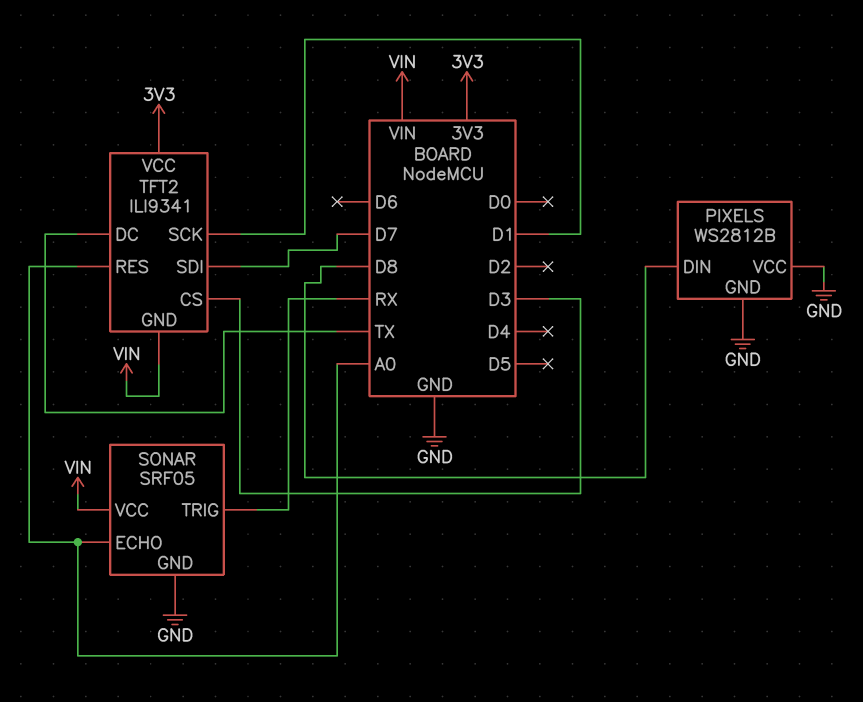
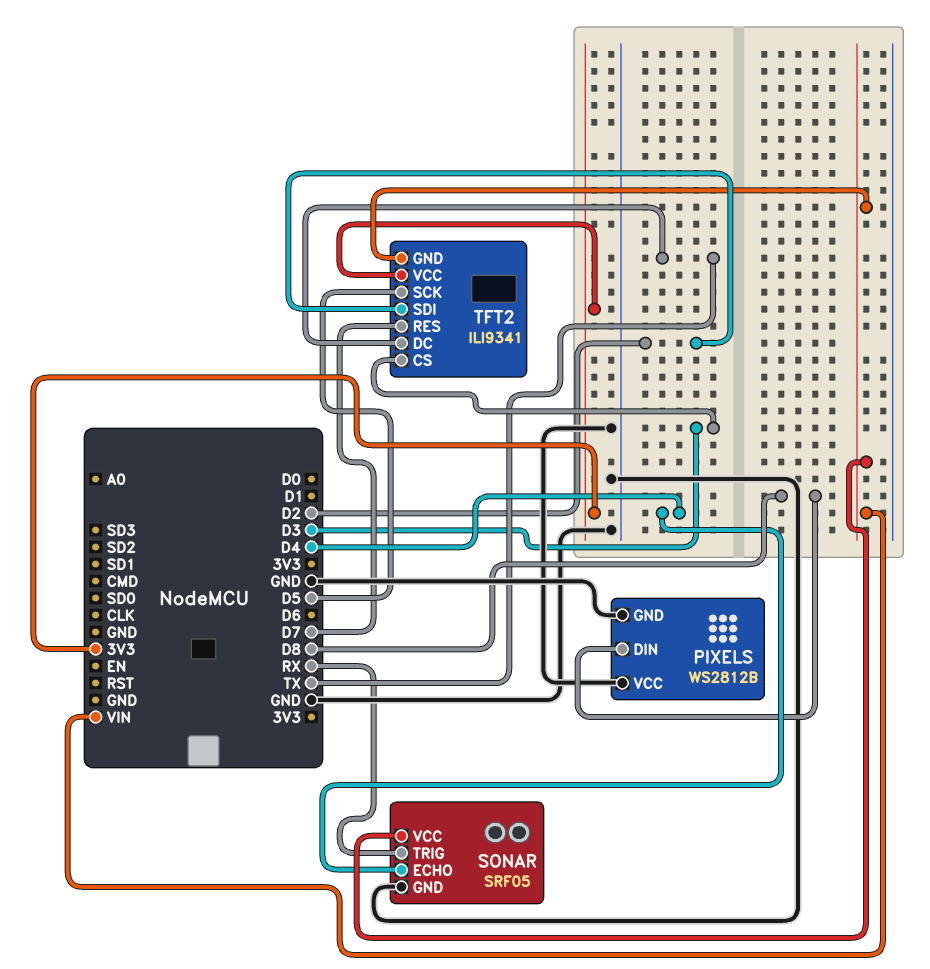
SONAR pin ECHO: A0 -> D4
TFT2 pin RES: A0 -> D7
TFT2 pin SCK: D1 -> D5
TFT2 pin SDI: D7 -> D2

